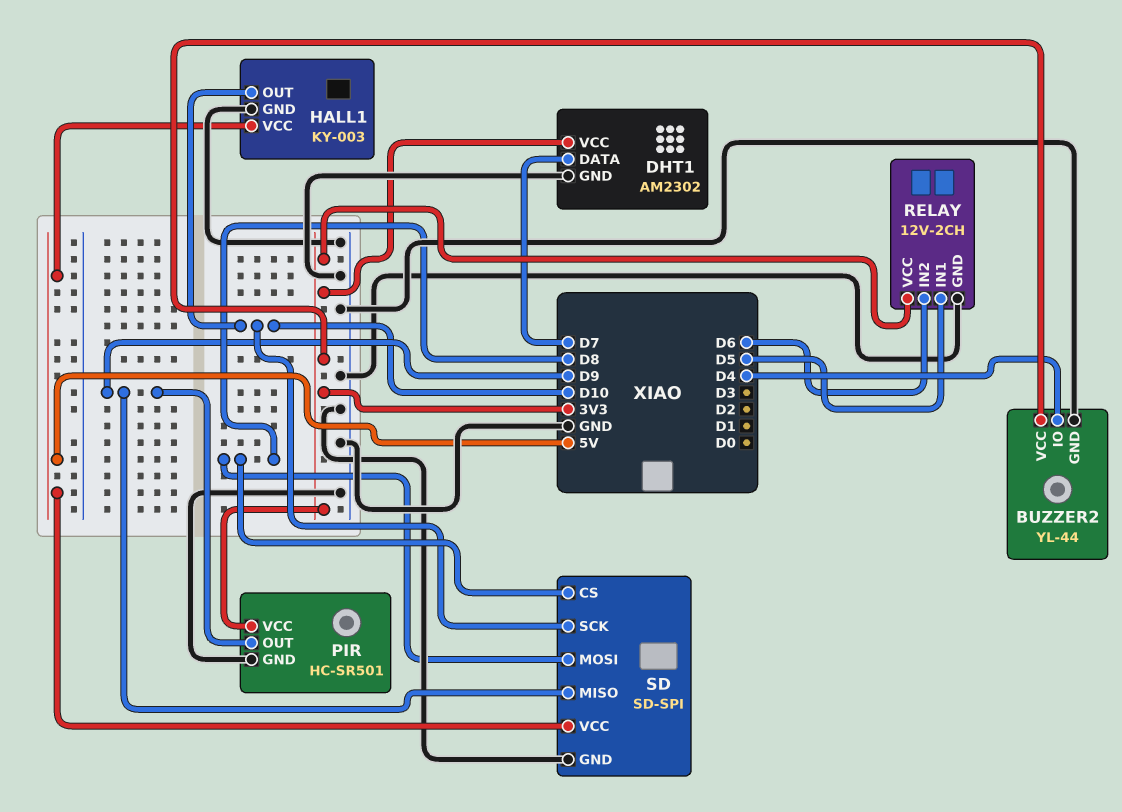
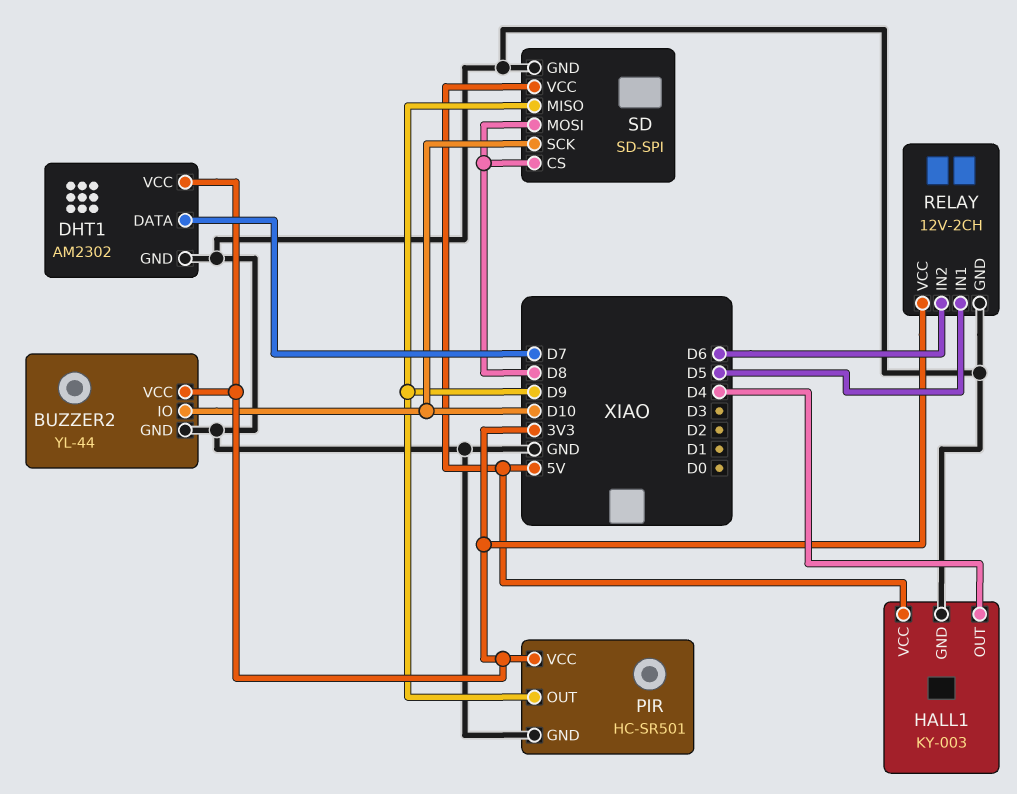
BUZZER2 pin IO: D4 -> D10
HALL1 pin OUT: D10 -> D4

